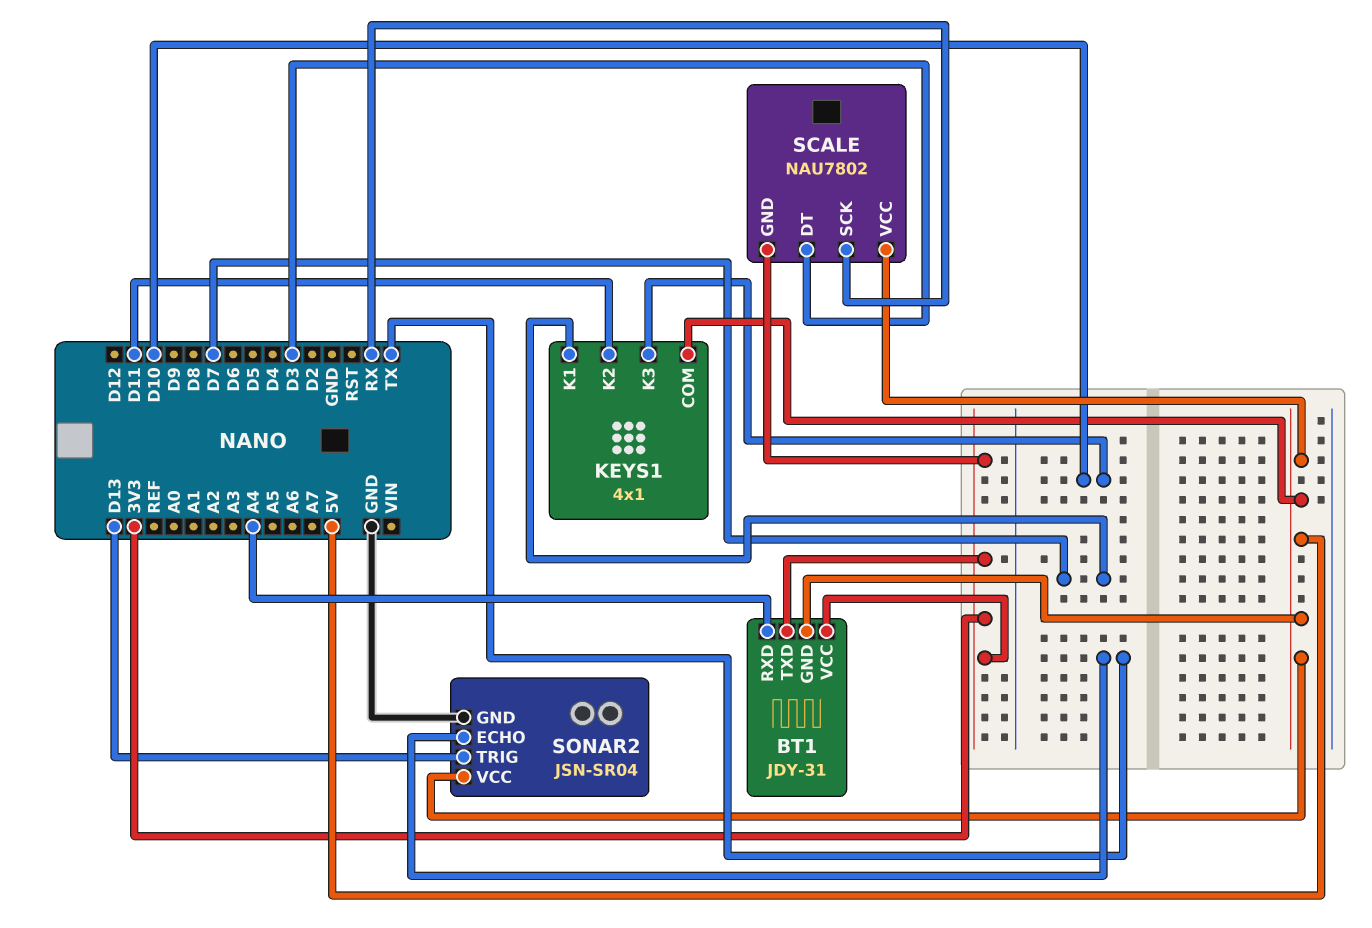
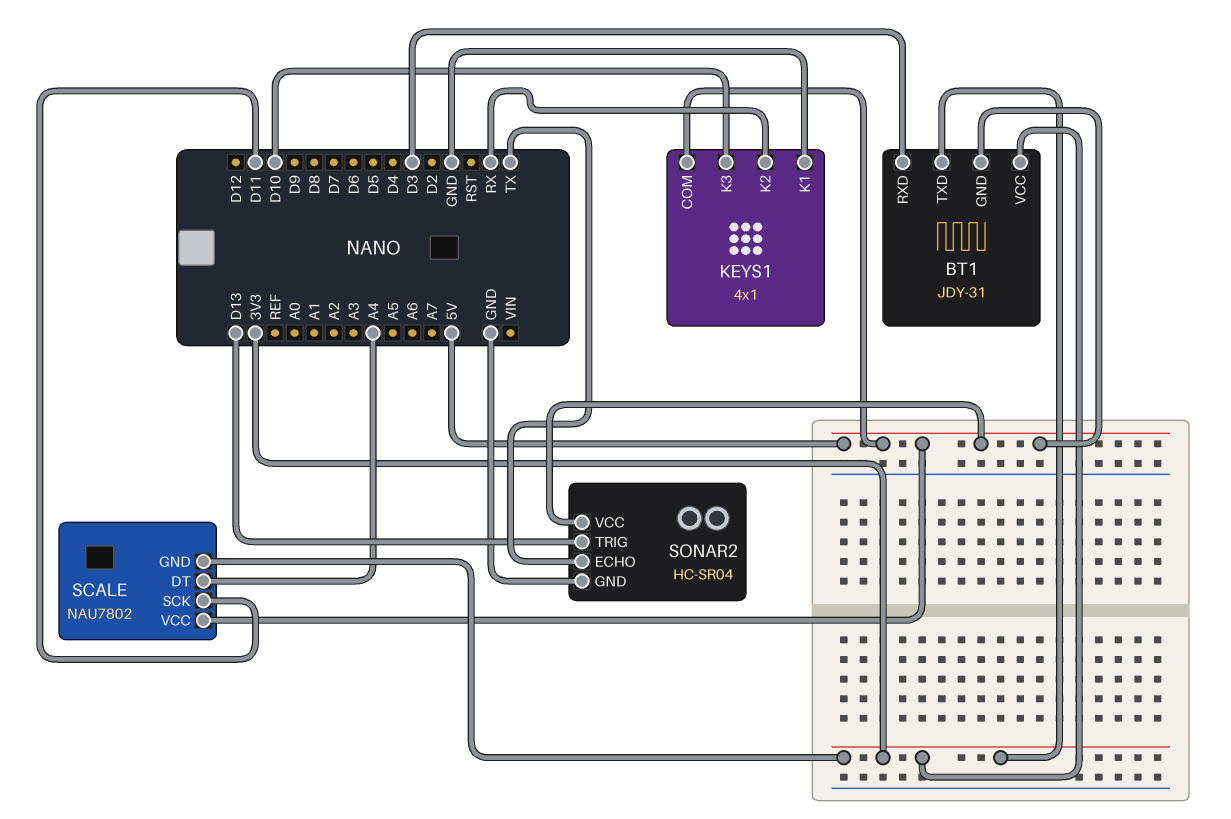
BT1 pin RXD: A4 -> D3
KEYS1 pin K1: D7 -> GND
KEYS1 pin K2: D11 -> RX
SCALE pin DT: D3 -> A4
SCALE pin SCK: RX -> D11
SONAR2: JSN-SR04 -> HC-SR04

